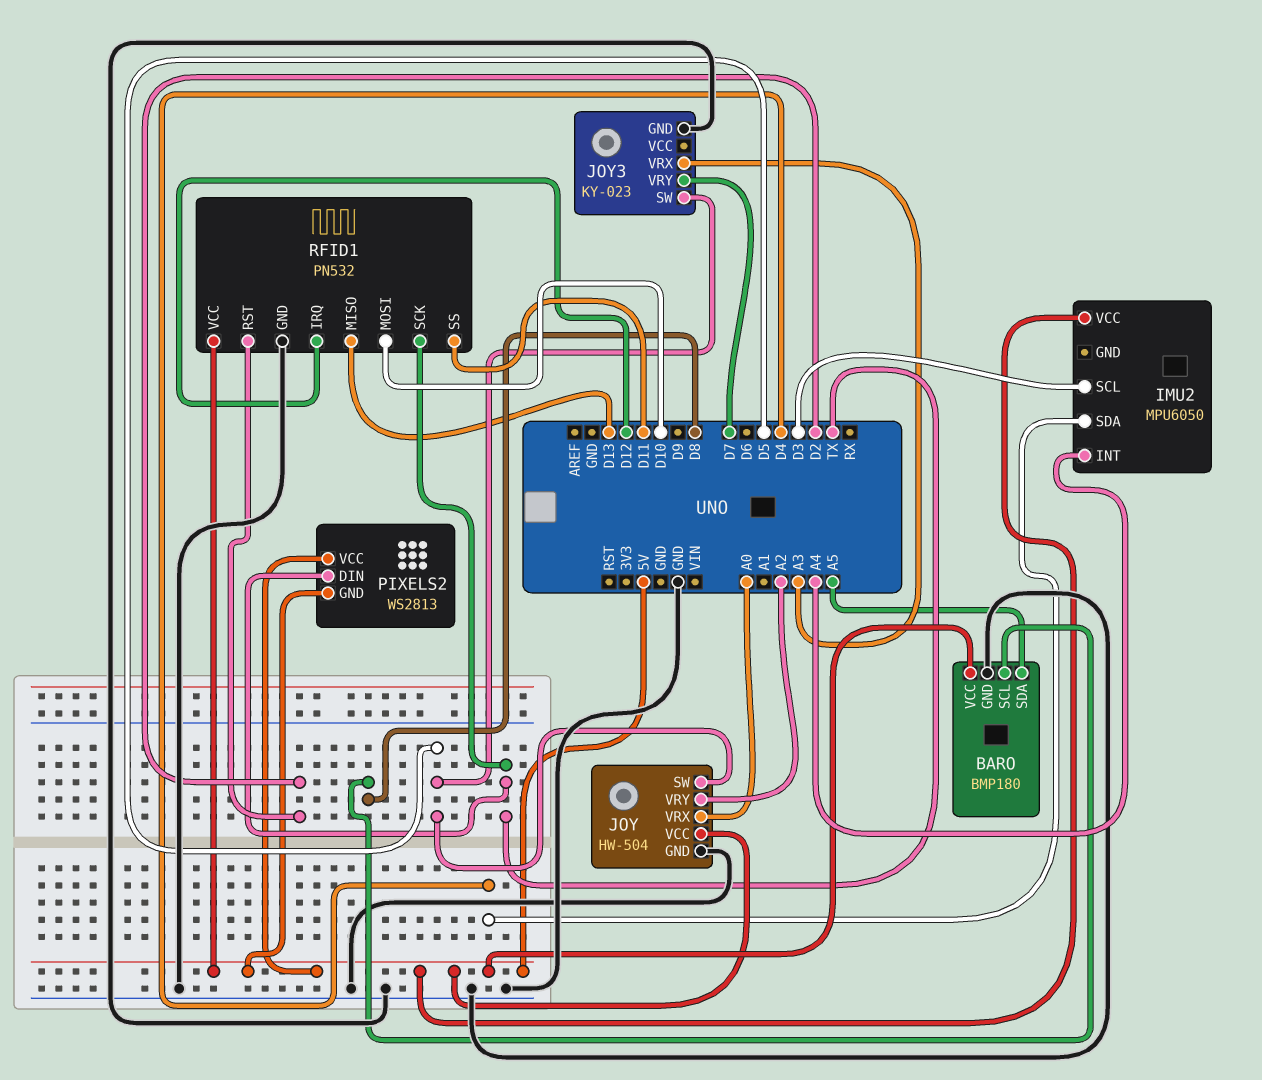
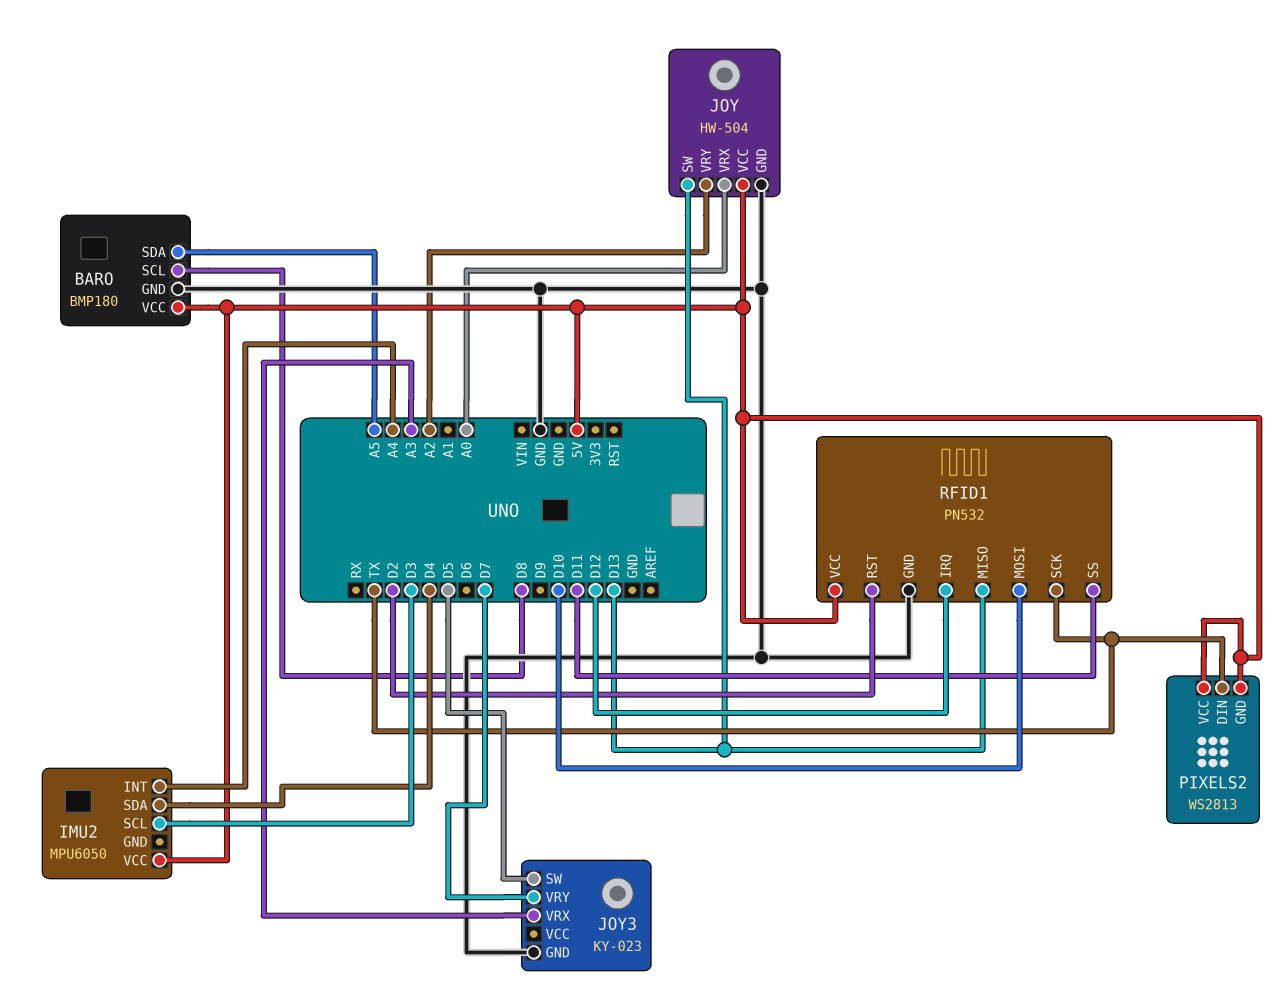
JOY pin SW: D5 -> D13

